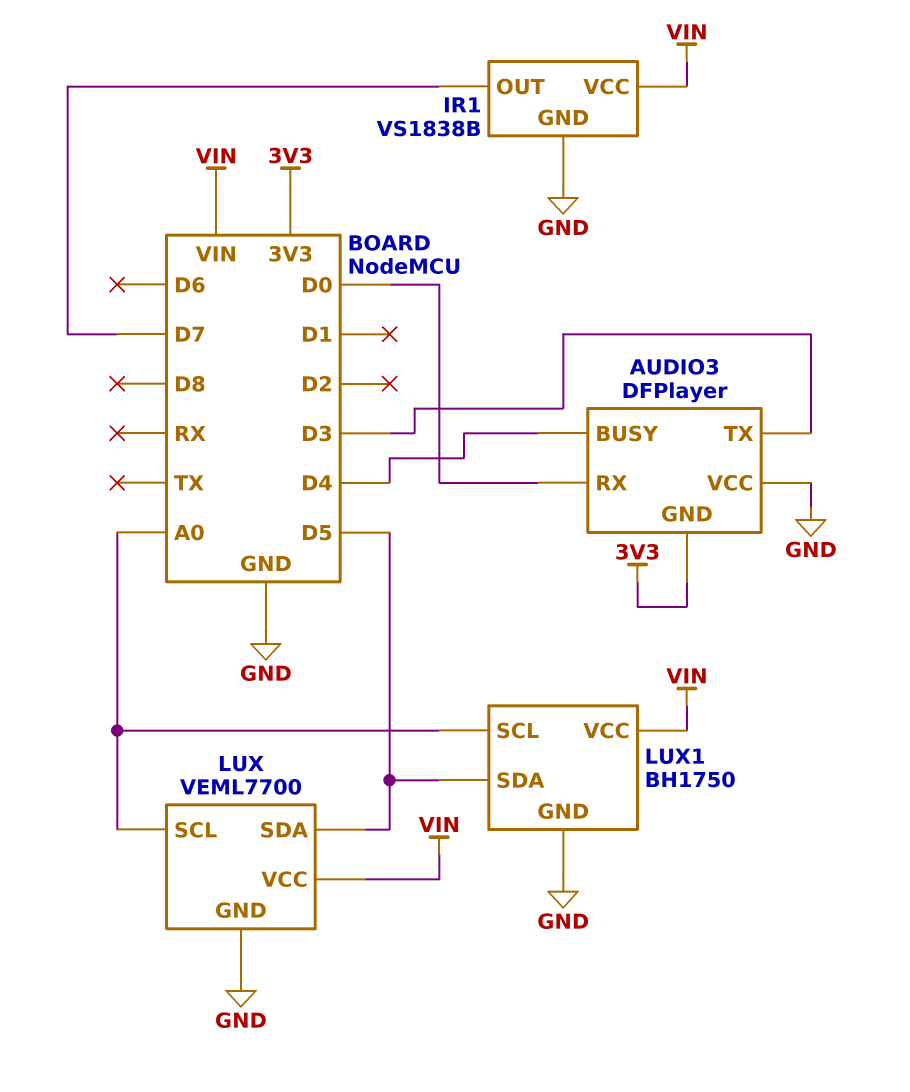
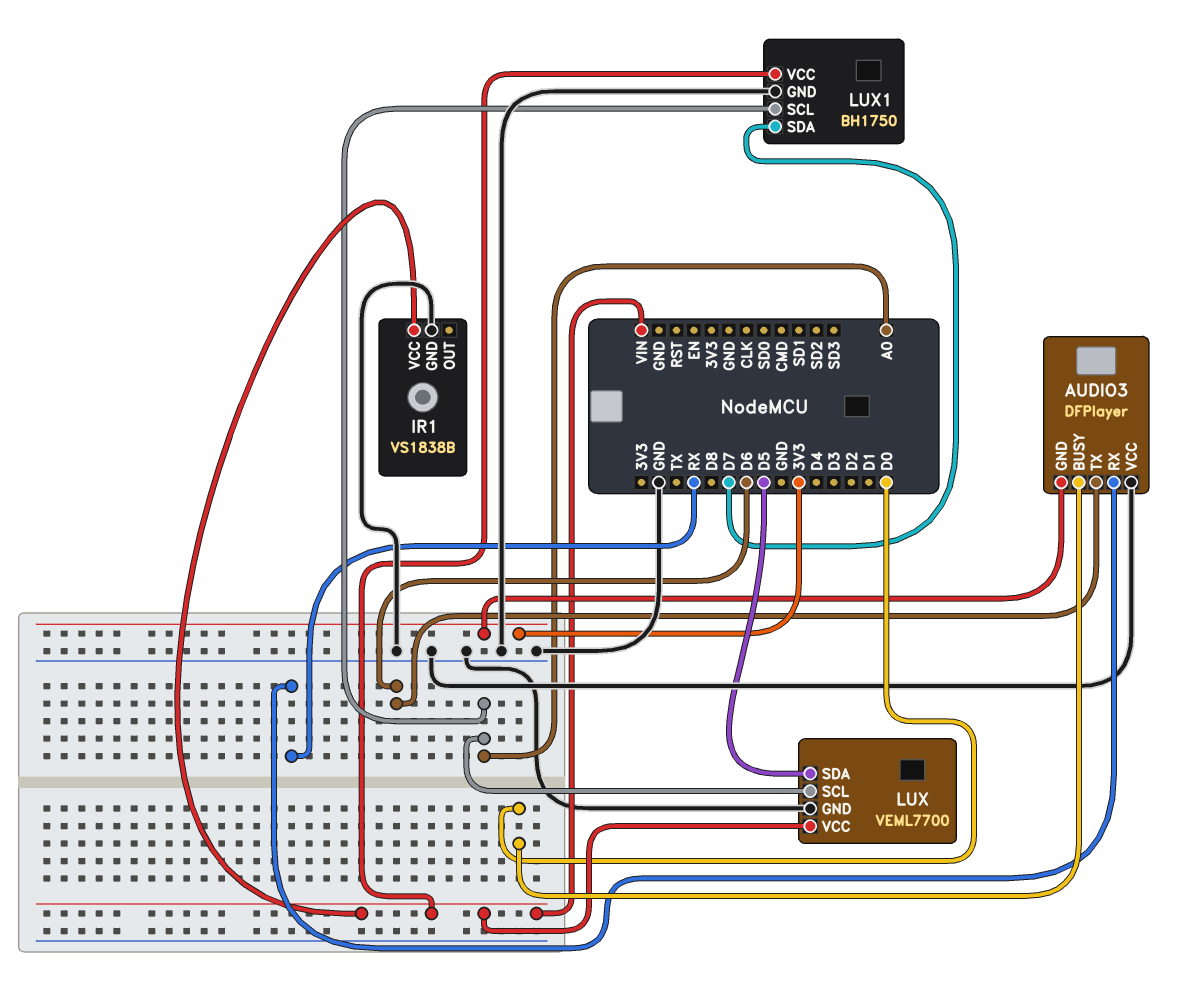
AUDIO3 pin BUSY: D4 -> D0
AUDIO3 pin RX: D0 -> RX
AUDIO3 pin TX: D3 -> D6
IR1 pin OUT: D7 -> none
LUX1 pin SDA: D5 -> D7

